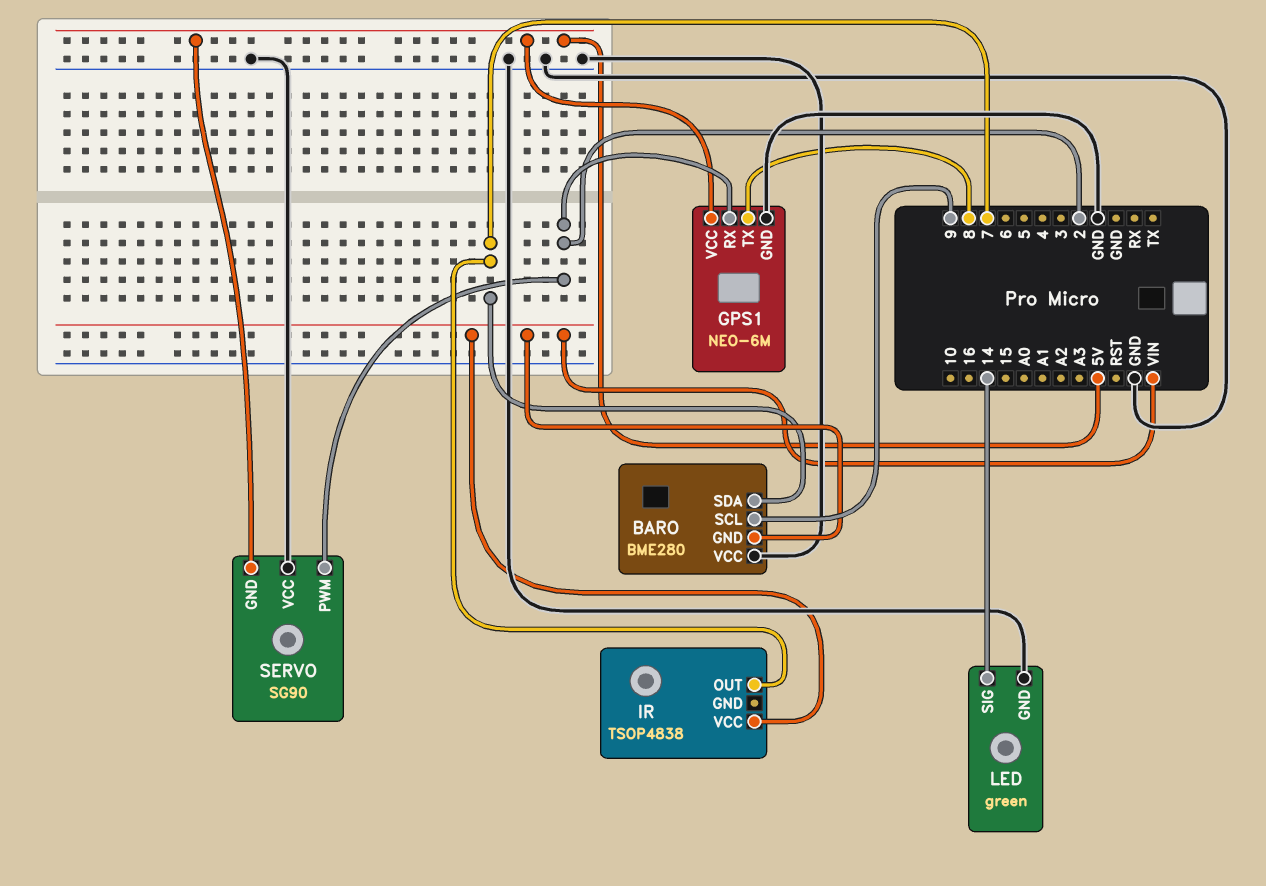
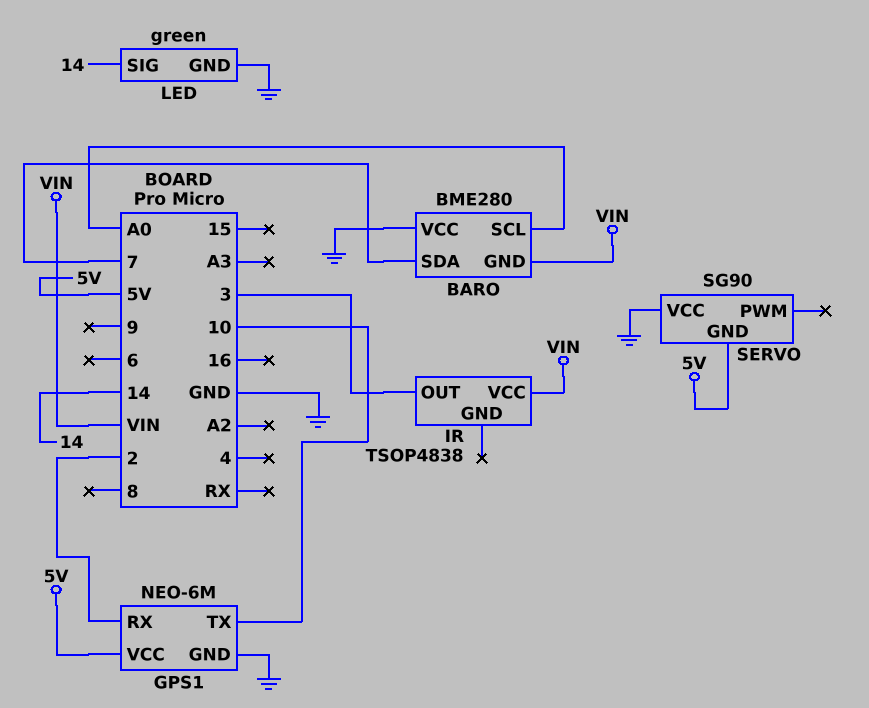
BARO pin SCL: 9 -> A0
GPS1 pin TX: 8 -> 10
IR pin OUT: 7 -> 3
SERVO pin PWM: 2 -> none

